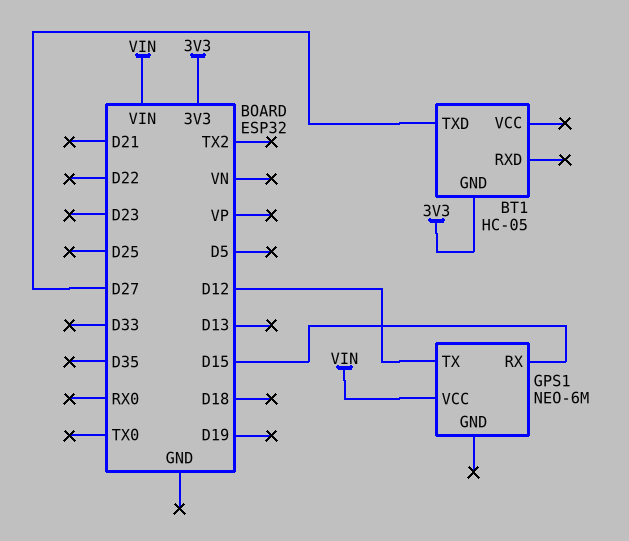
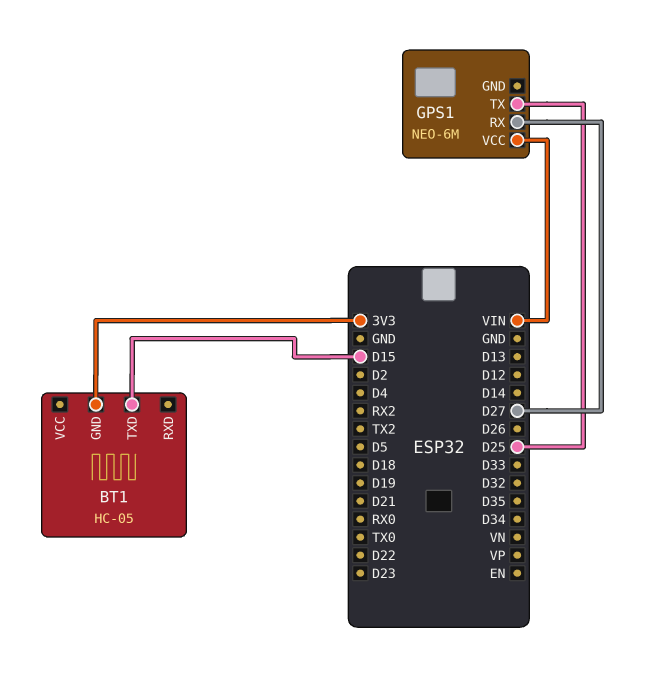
BT1 pin TXD: D27 -> D15
GPS1 pin RX: D15 -> D27
GPS1 pin TX: D12 -> D25

